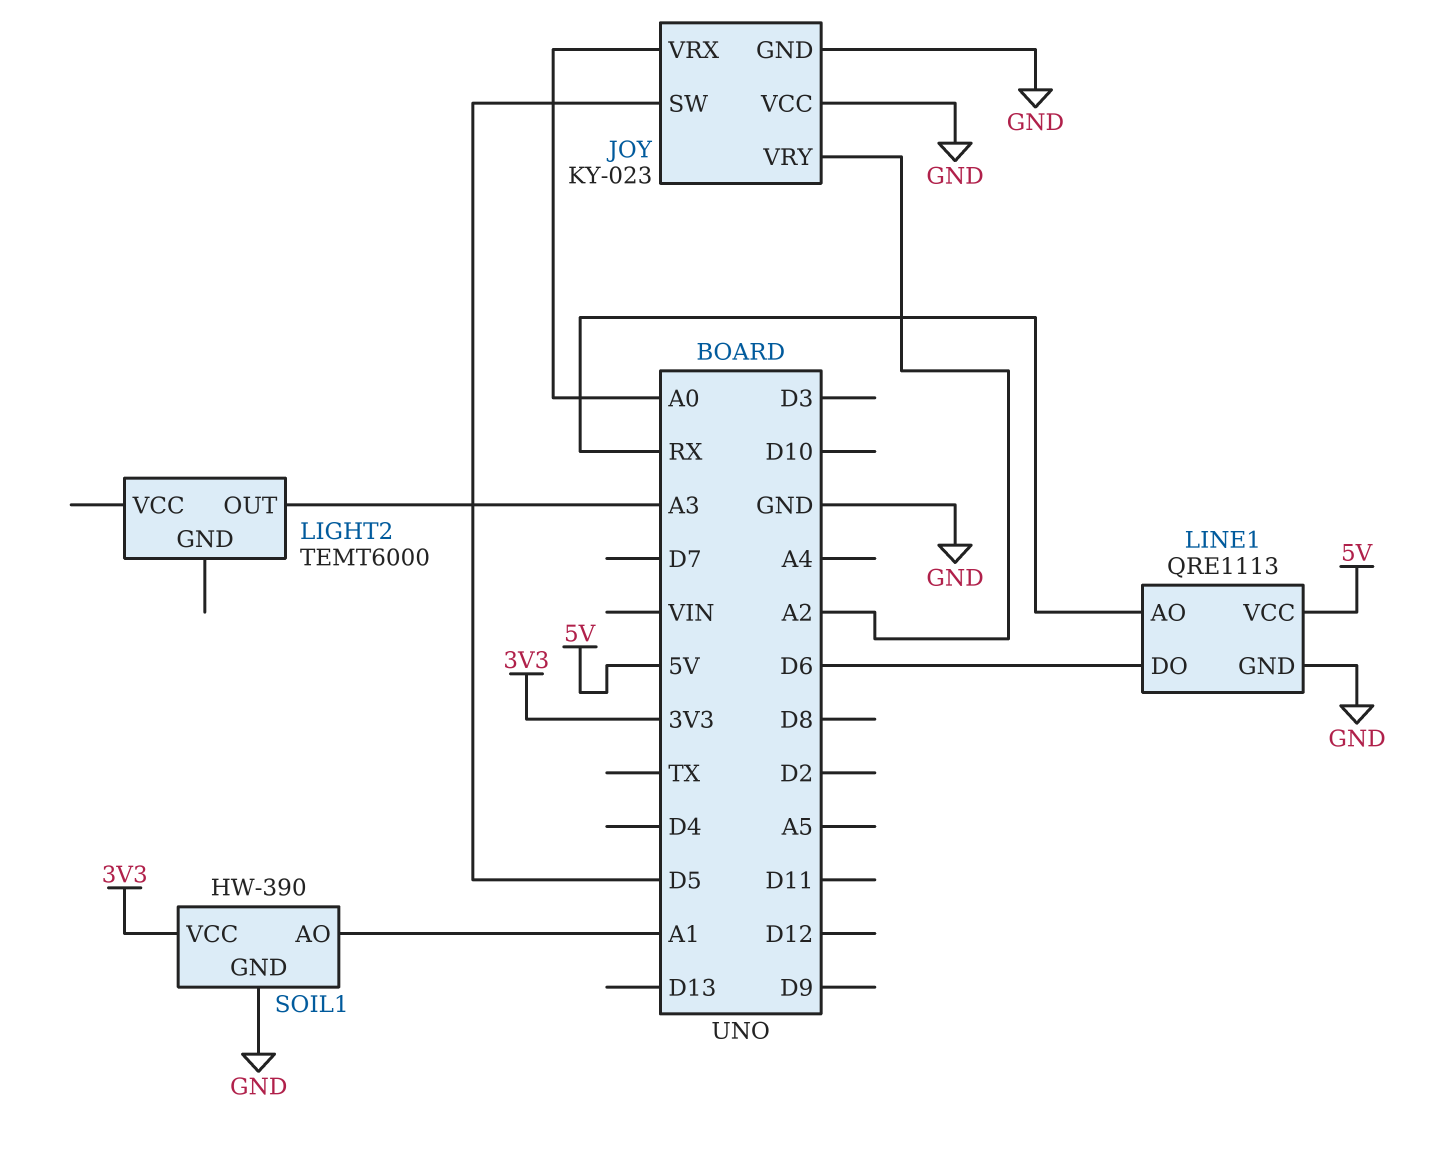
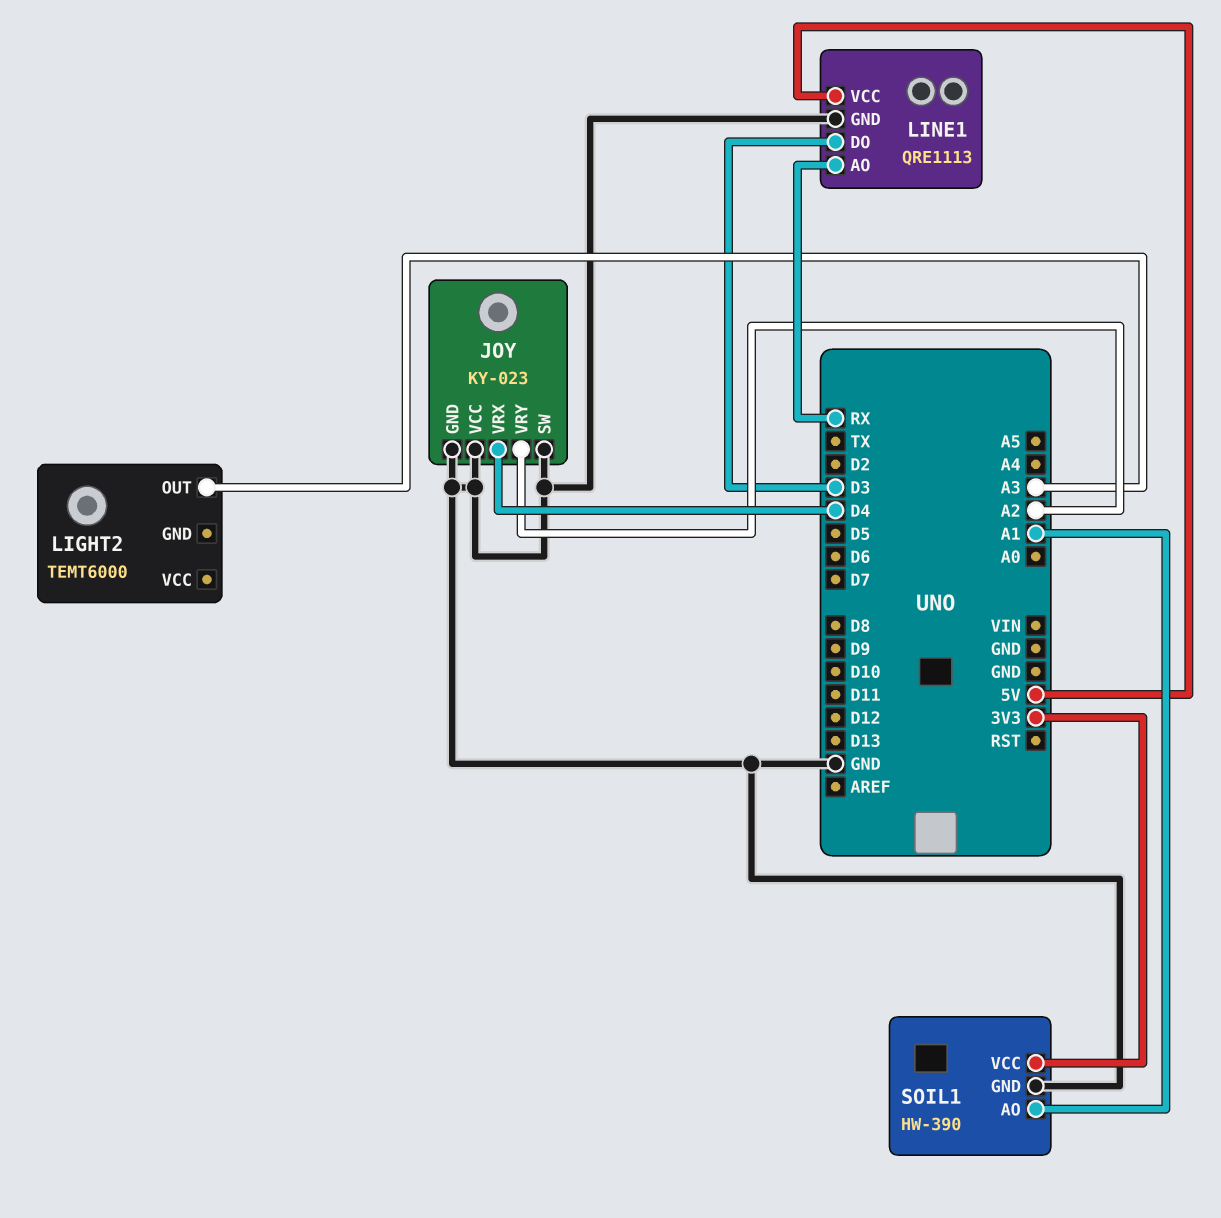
JOY pin SW: D5 -> GND
JOY pin VRX: A0 -> D4
LINE1 pin DO: D6 -> D3

